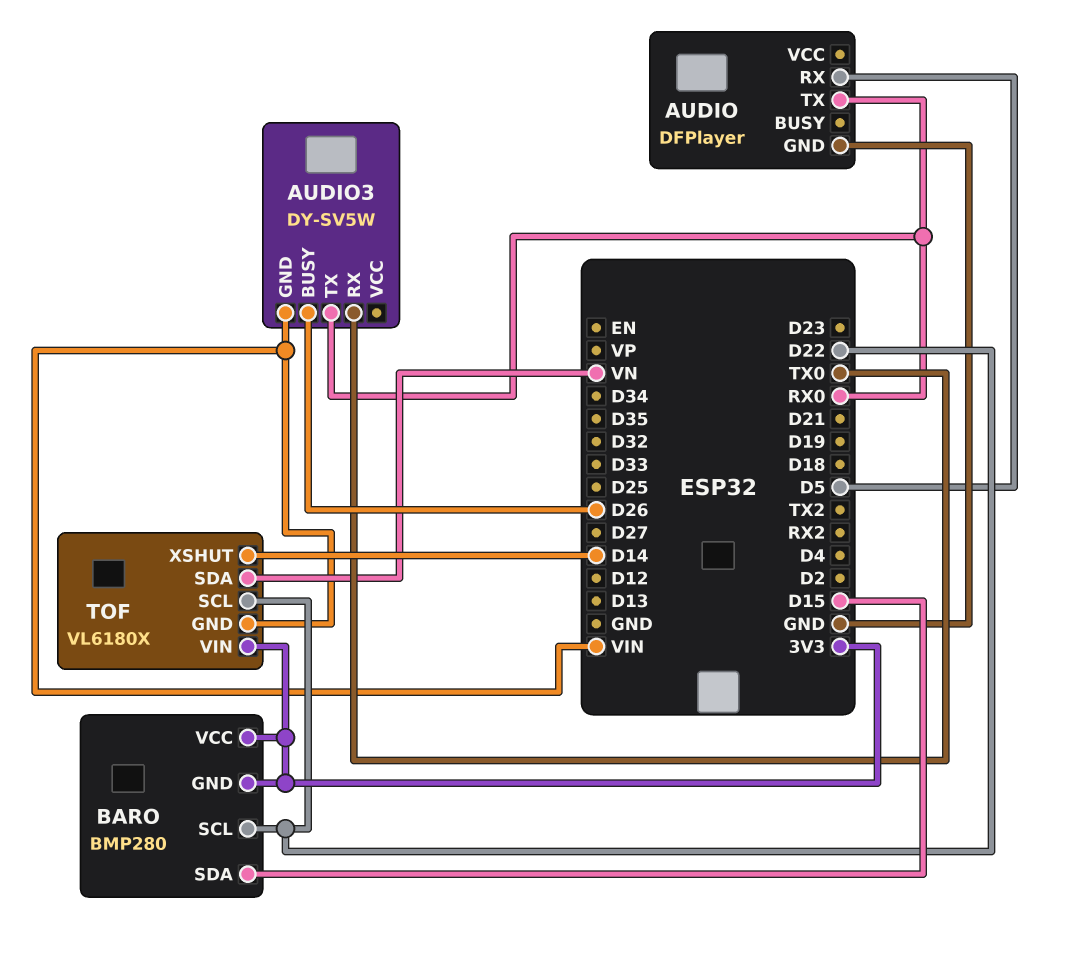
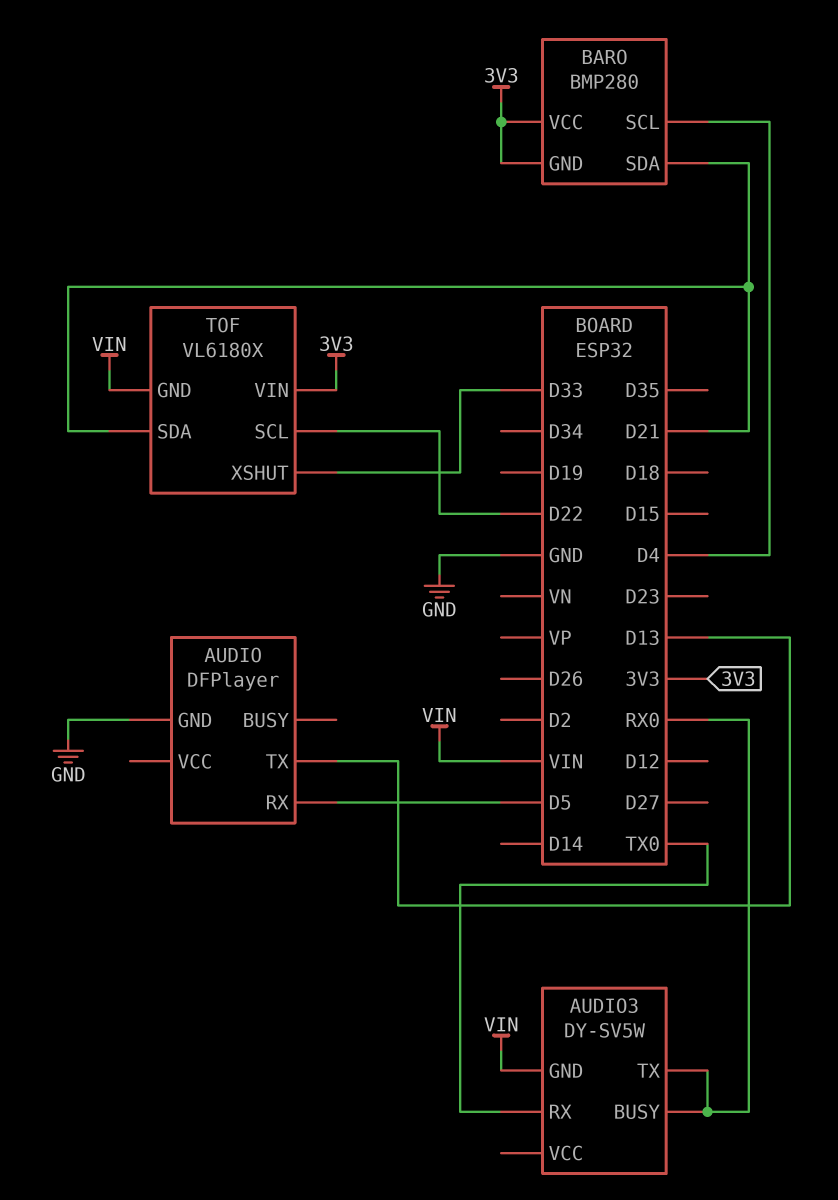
AUDIO pin TX: RX0 -> D13
AUDIO3 pin BUSY: D26 -> RX0
BARO pin SCL: D22 -> D4
BARO pin SDA: D15 -> D21
TOF pin SDA: VN -> D21
TOF pin XSHUT: D14 -> D33

